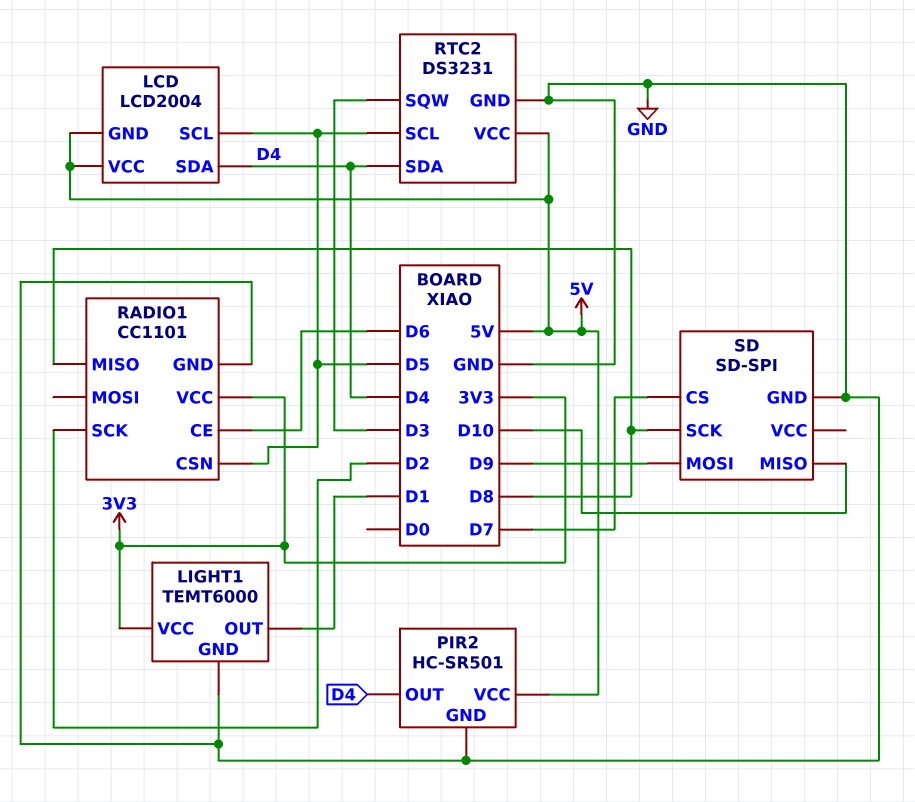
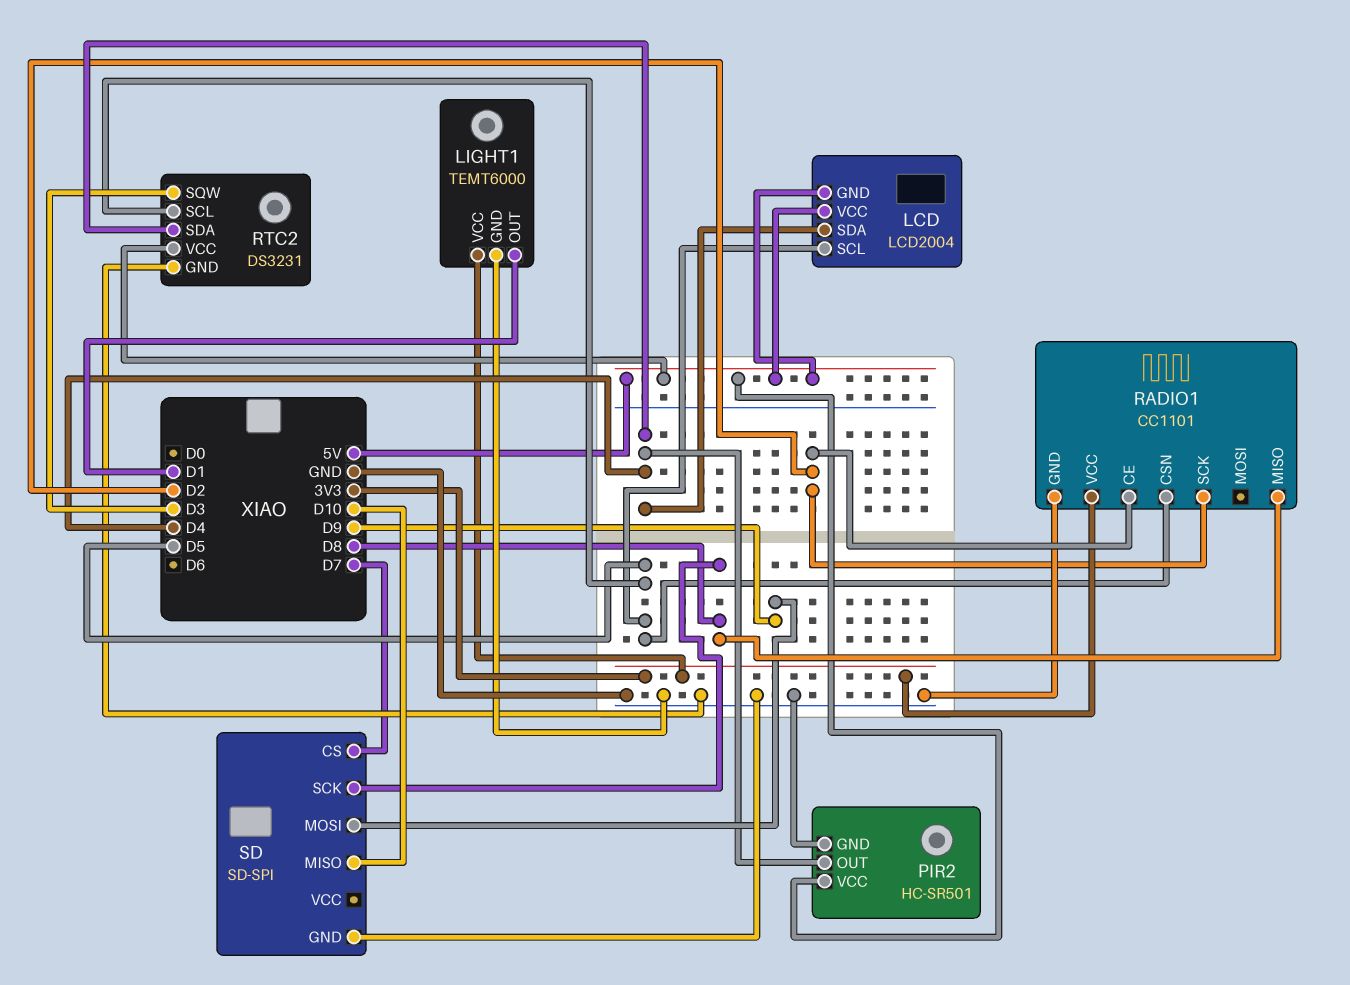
RADIO1 pin CE: D6 -> D2

